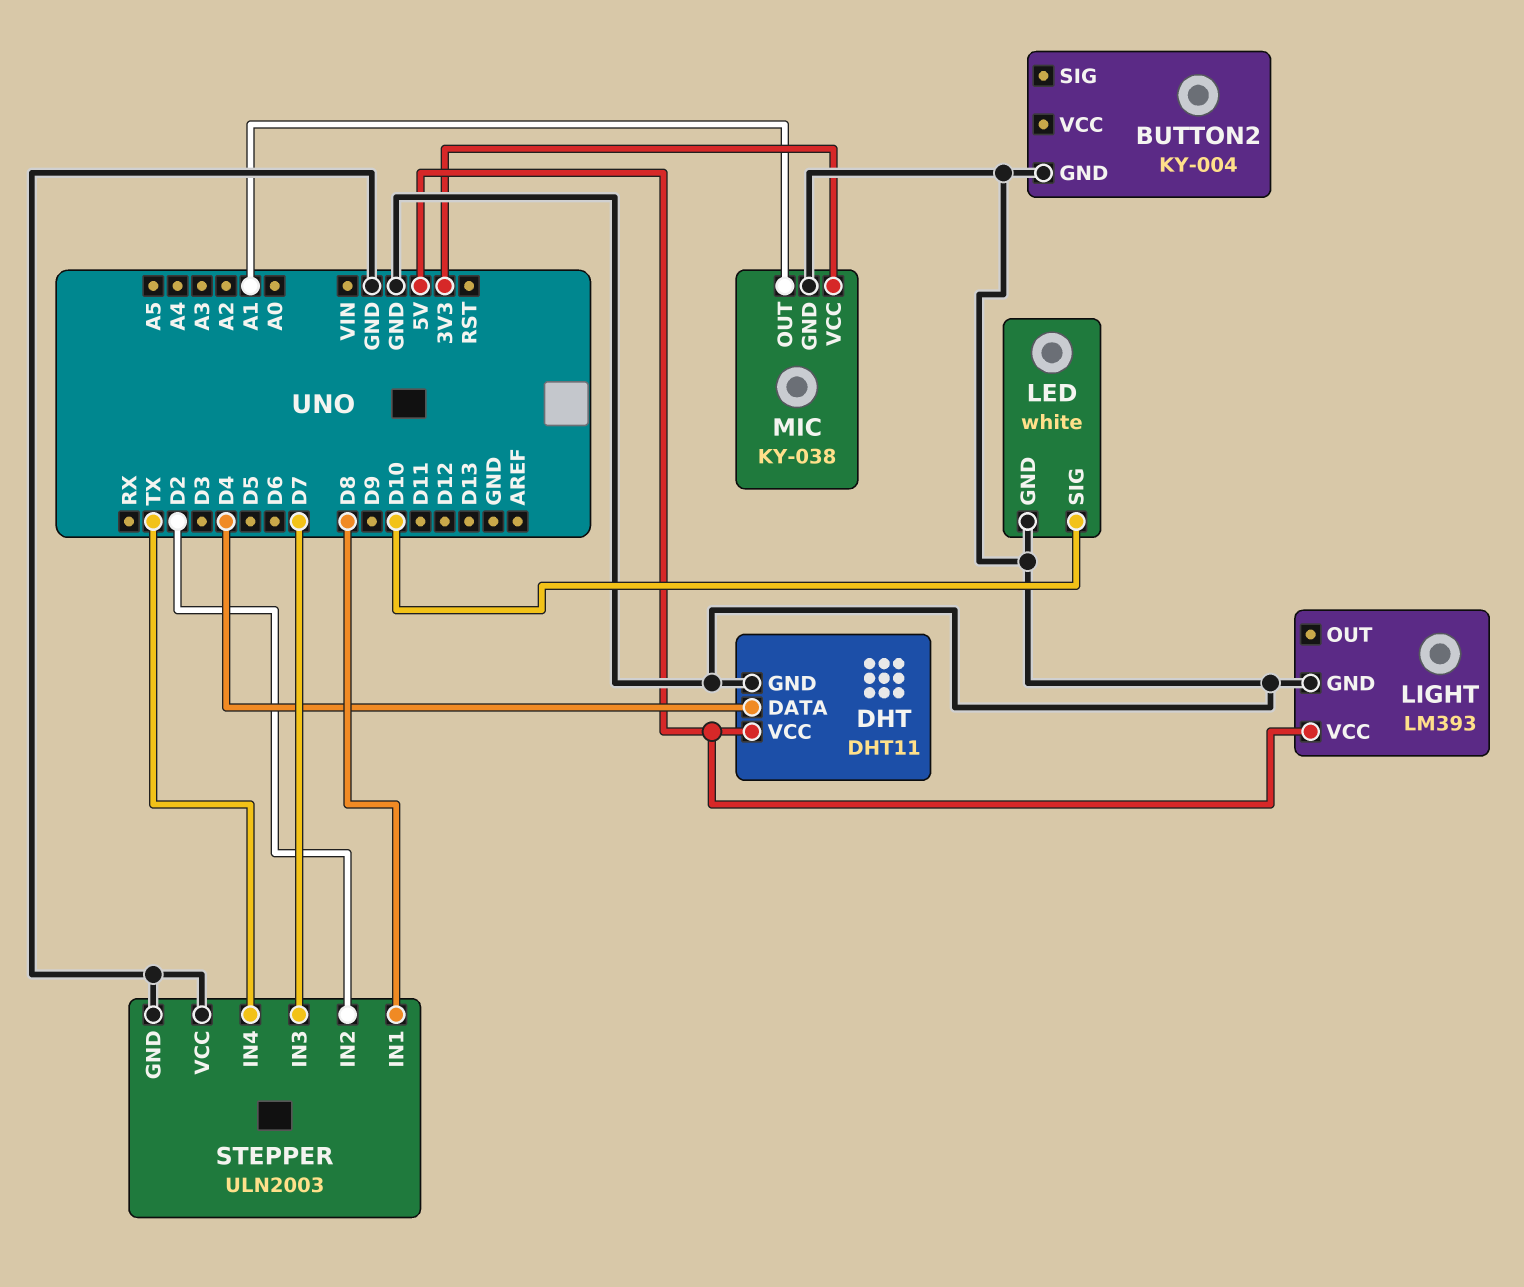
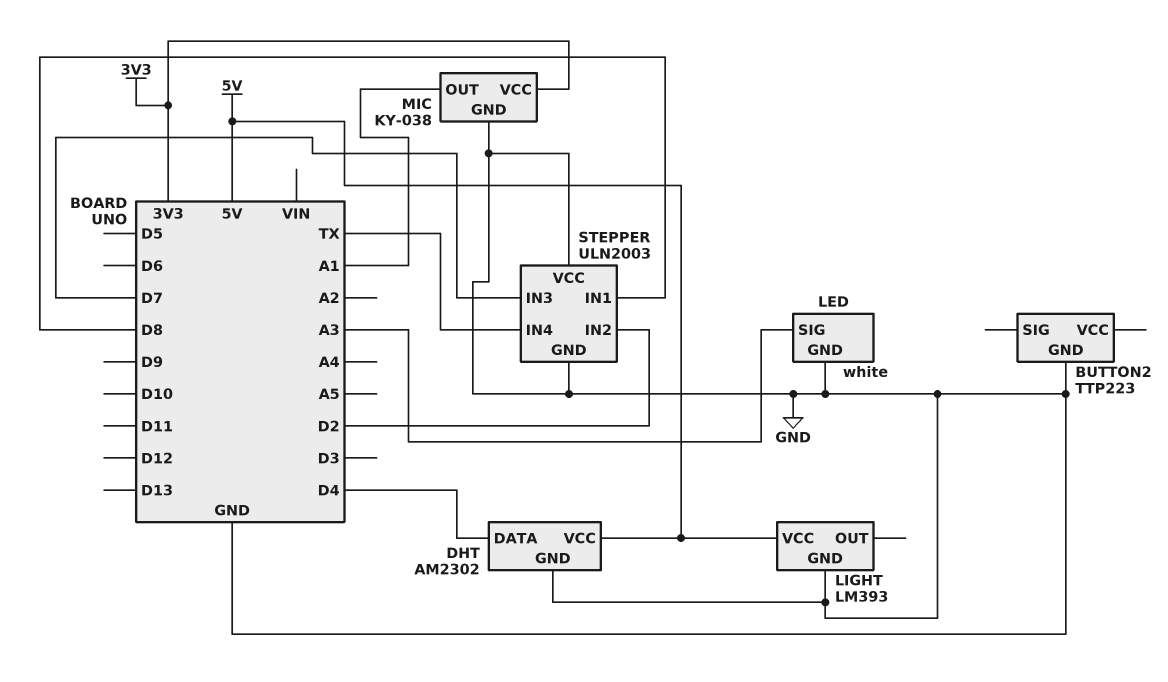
BUTTON2: KY-004 -> TTP223
DHT: DHT11 -> AM2302
LED pin SIG: D10 -> A3

